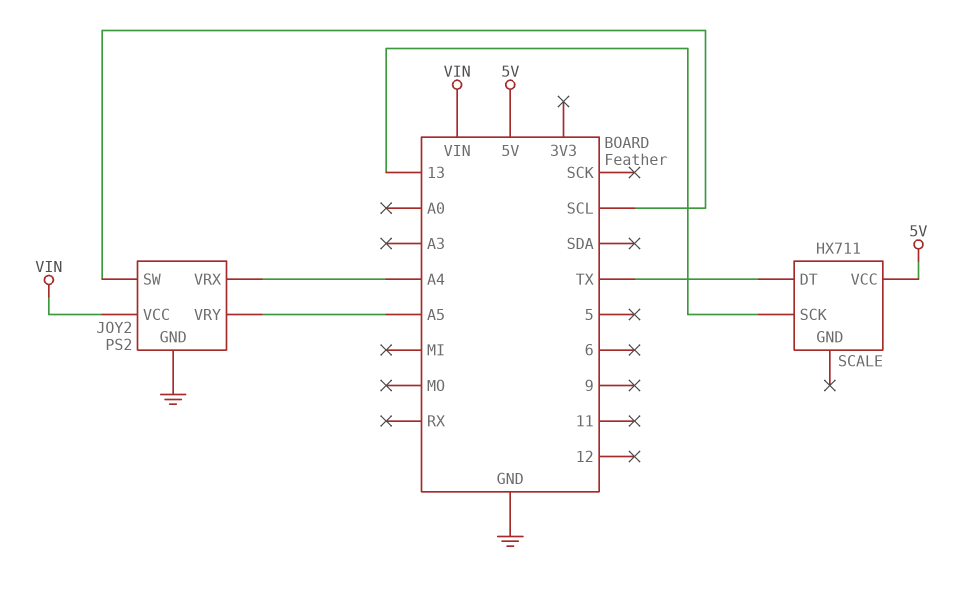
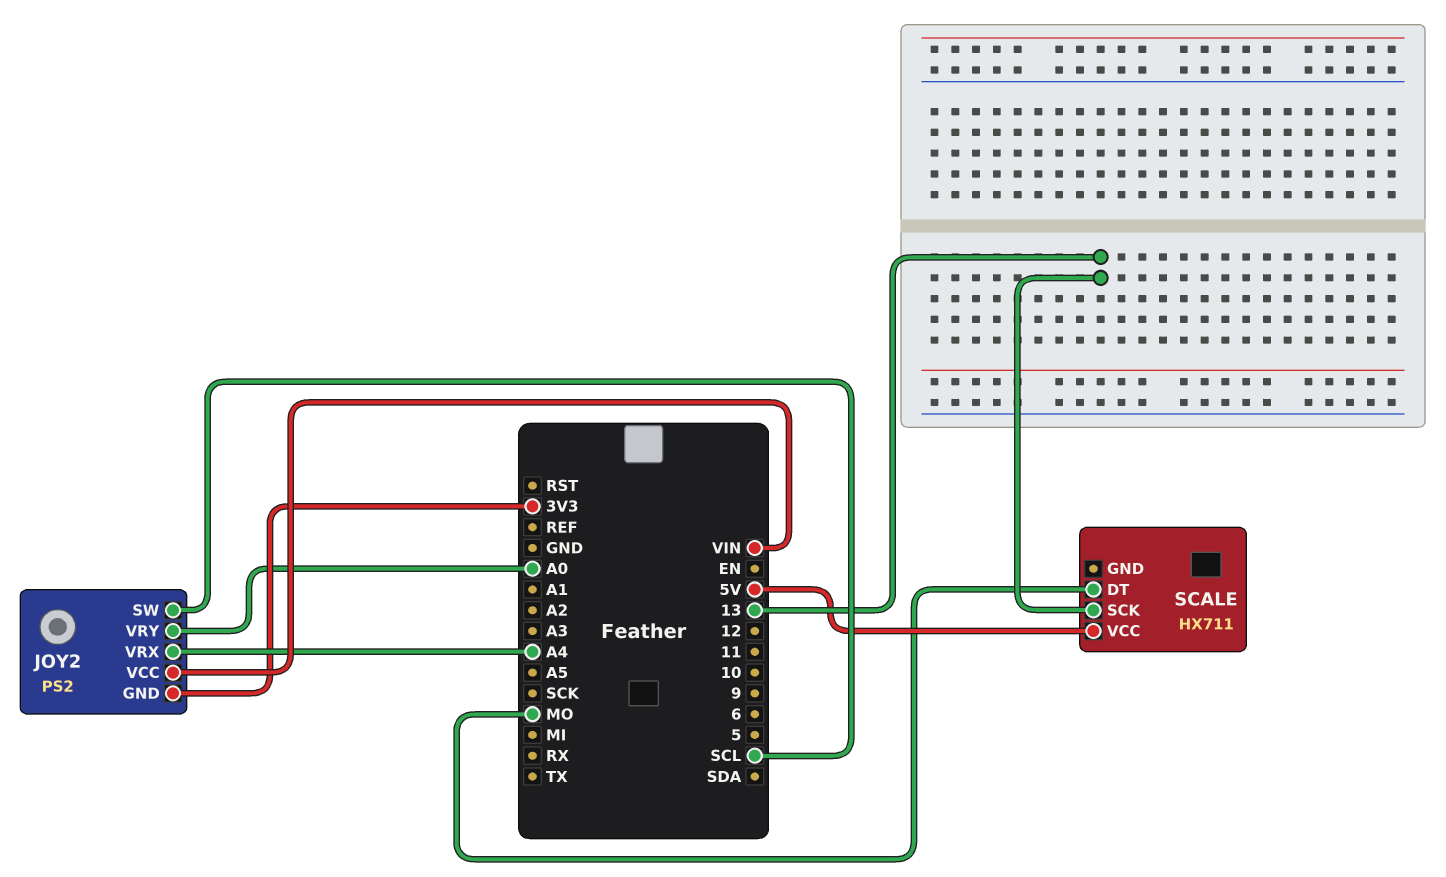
JOY2 pin GND: GND -> 3V3
JOY2 pin VRY: A5 -> A0
SCALE pin DT: TX -> MO

